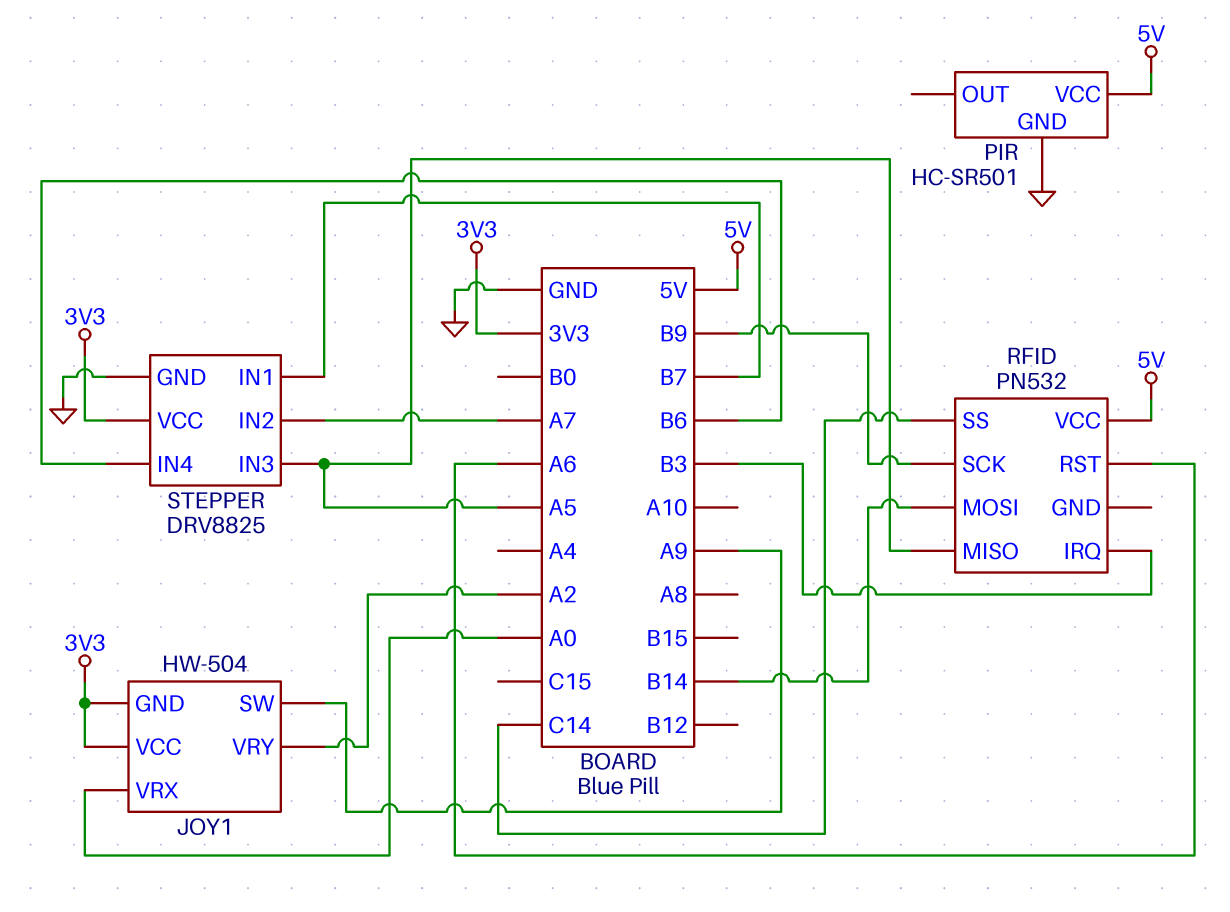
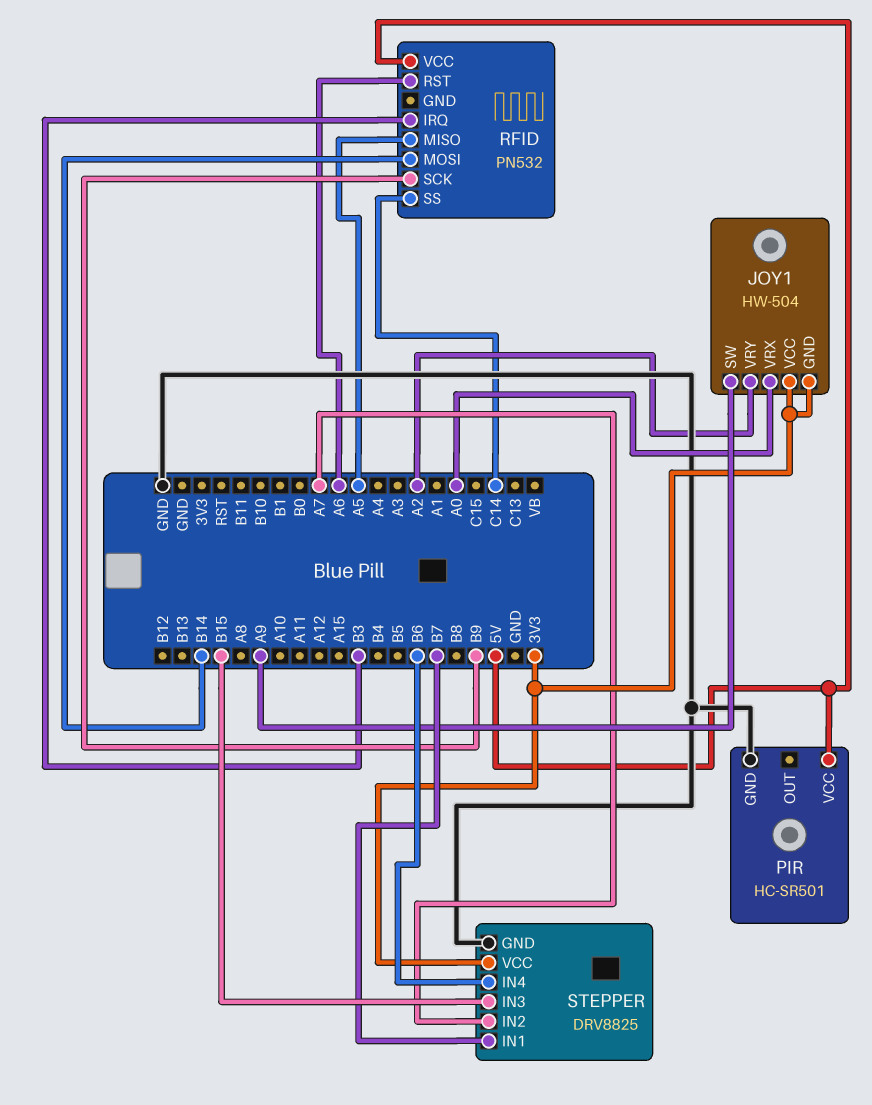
STEPPER pin IN3: A5 -> B15

